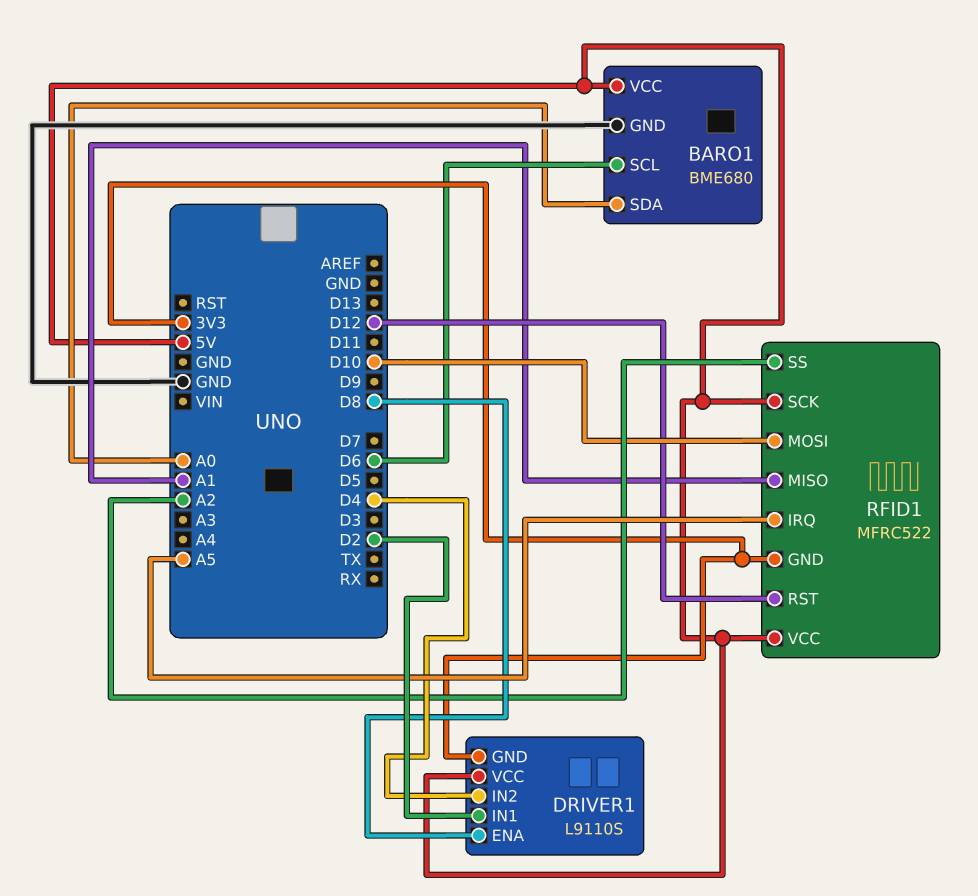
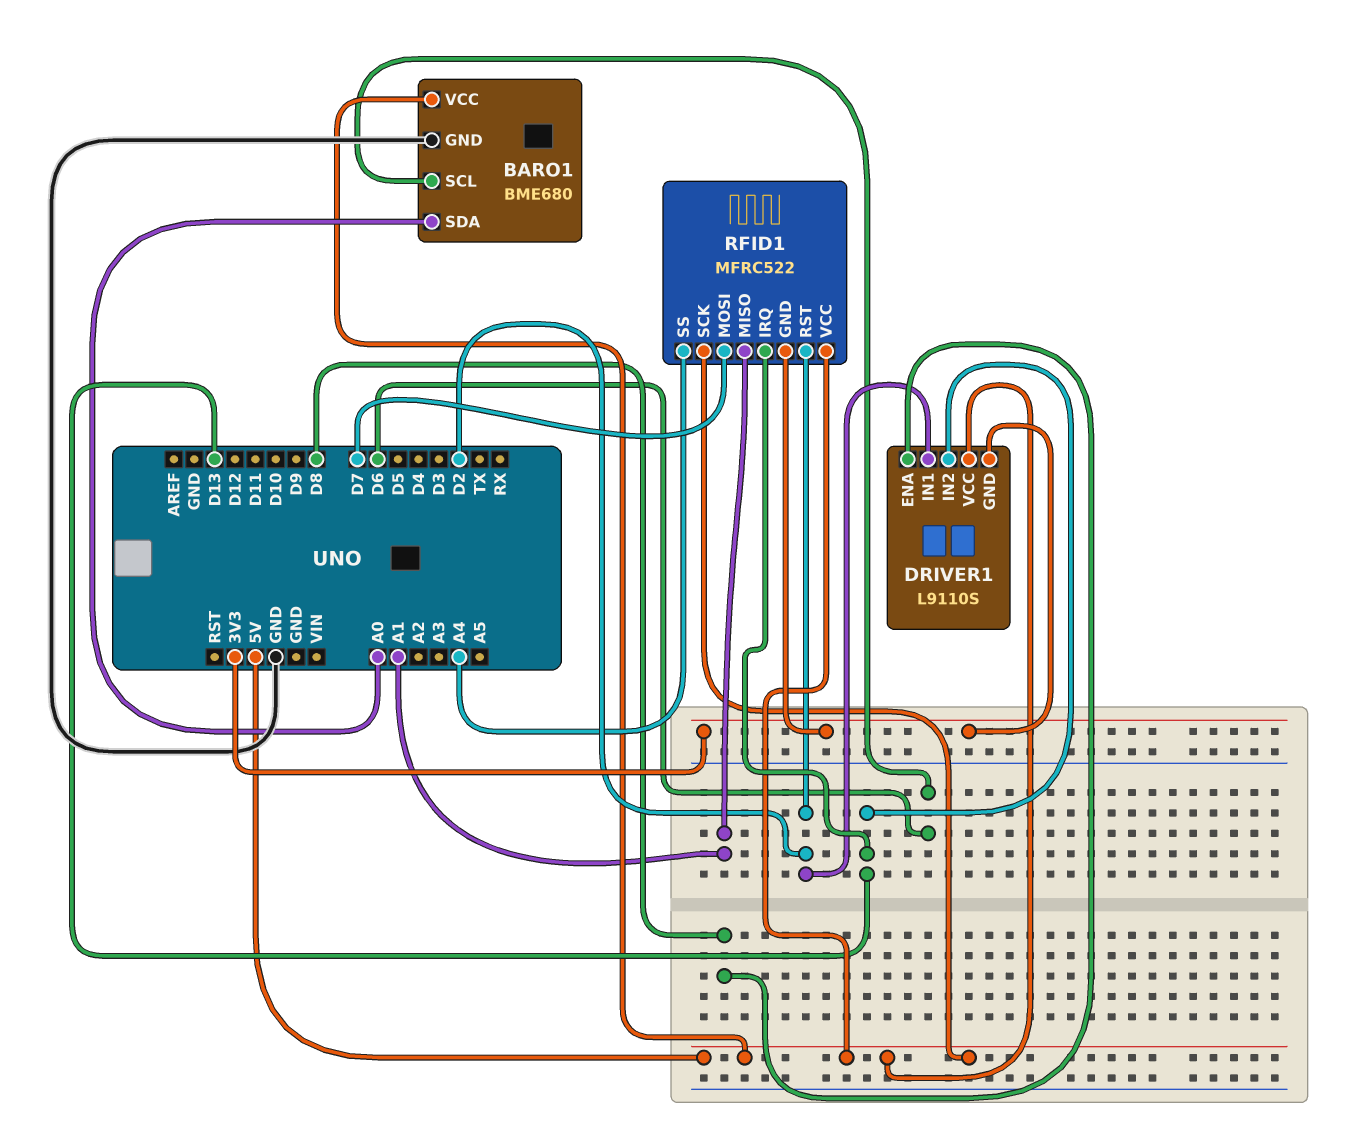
DRIVER1 pin IN2: D4 -> D13
RFID1 pin IRQ: A5 -> D13
RFID1 pin MOSI: D10 -> D7
RFID1 pin RST: D12 -> D2
RFID1 pin SS: A2 -> A4

